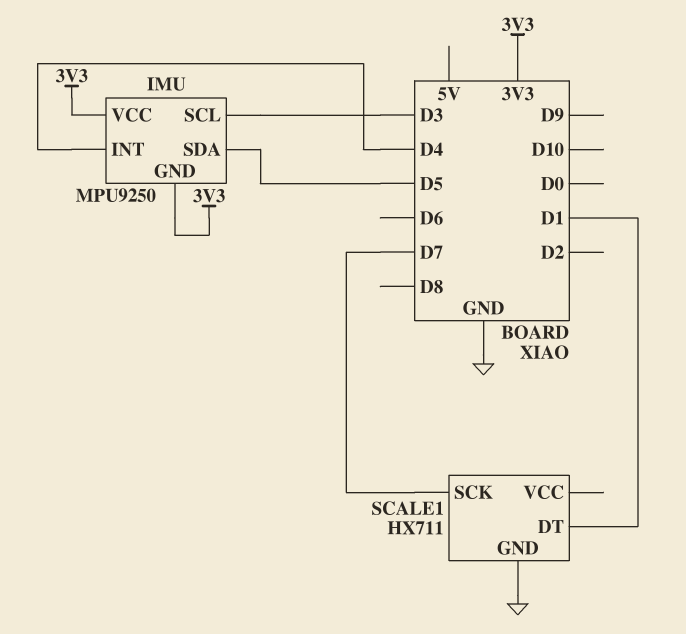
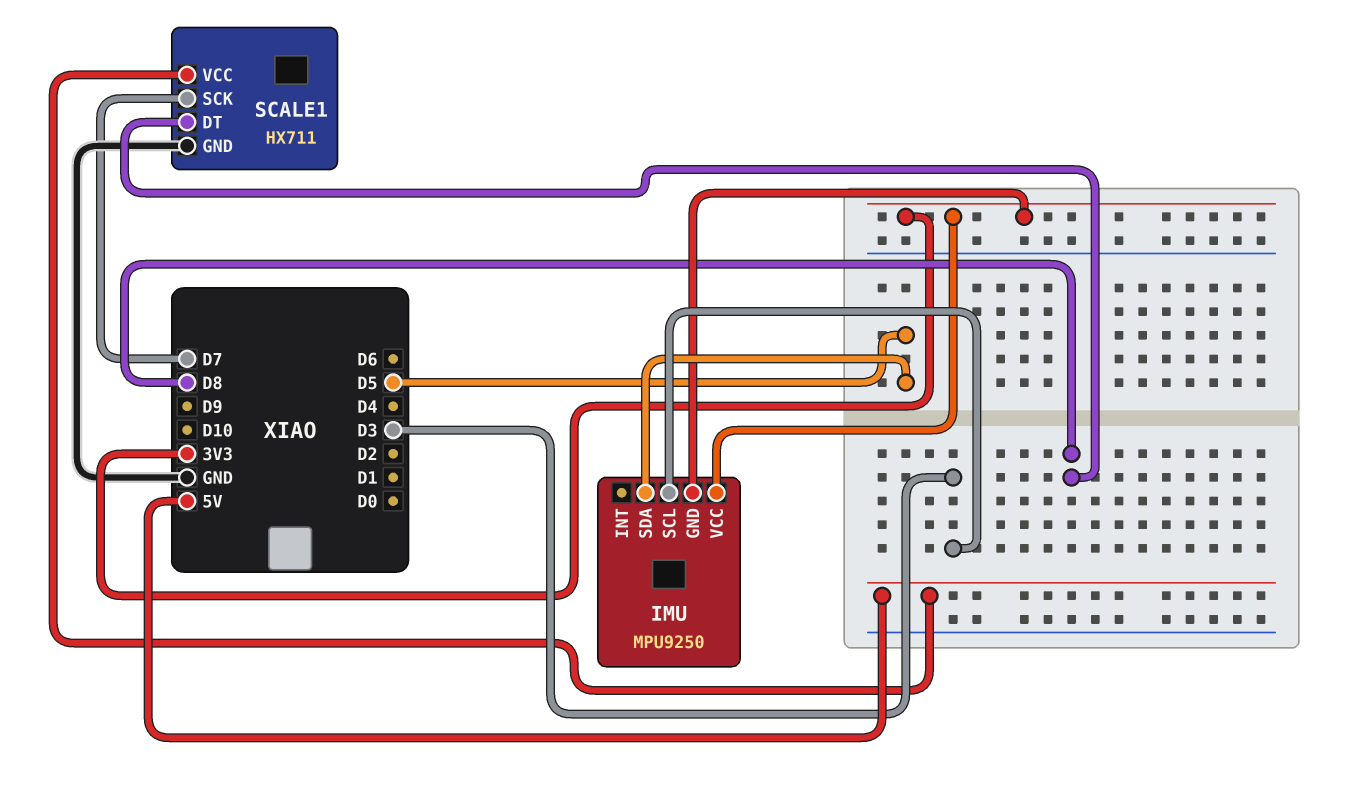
IMU pin INT: D4 -> none
SCALE1 pin DT: D1 -> D8
SCALE1 pin VCC: none -> 5V

